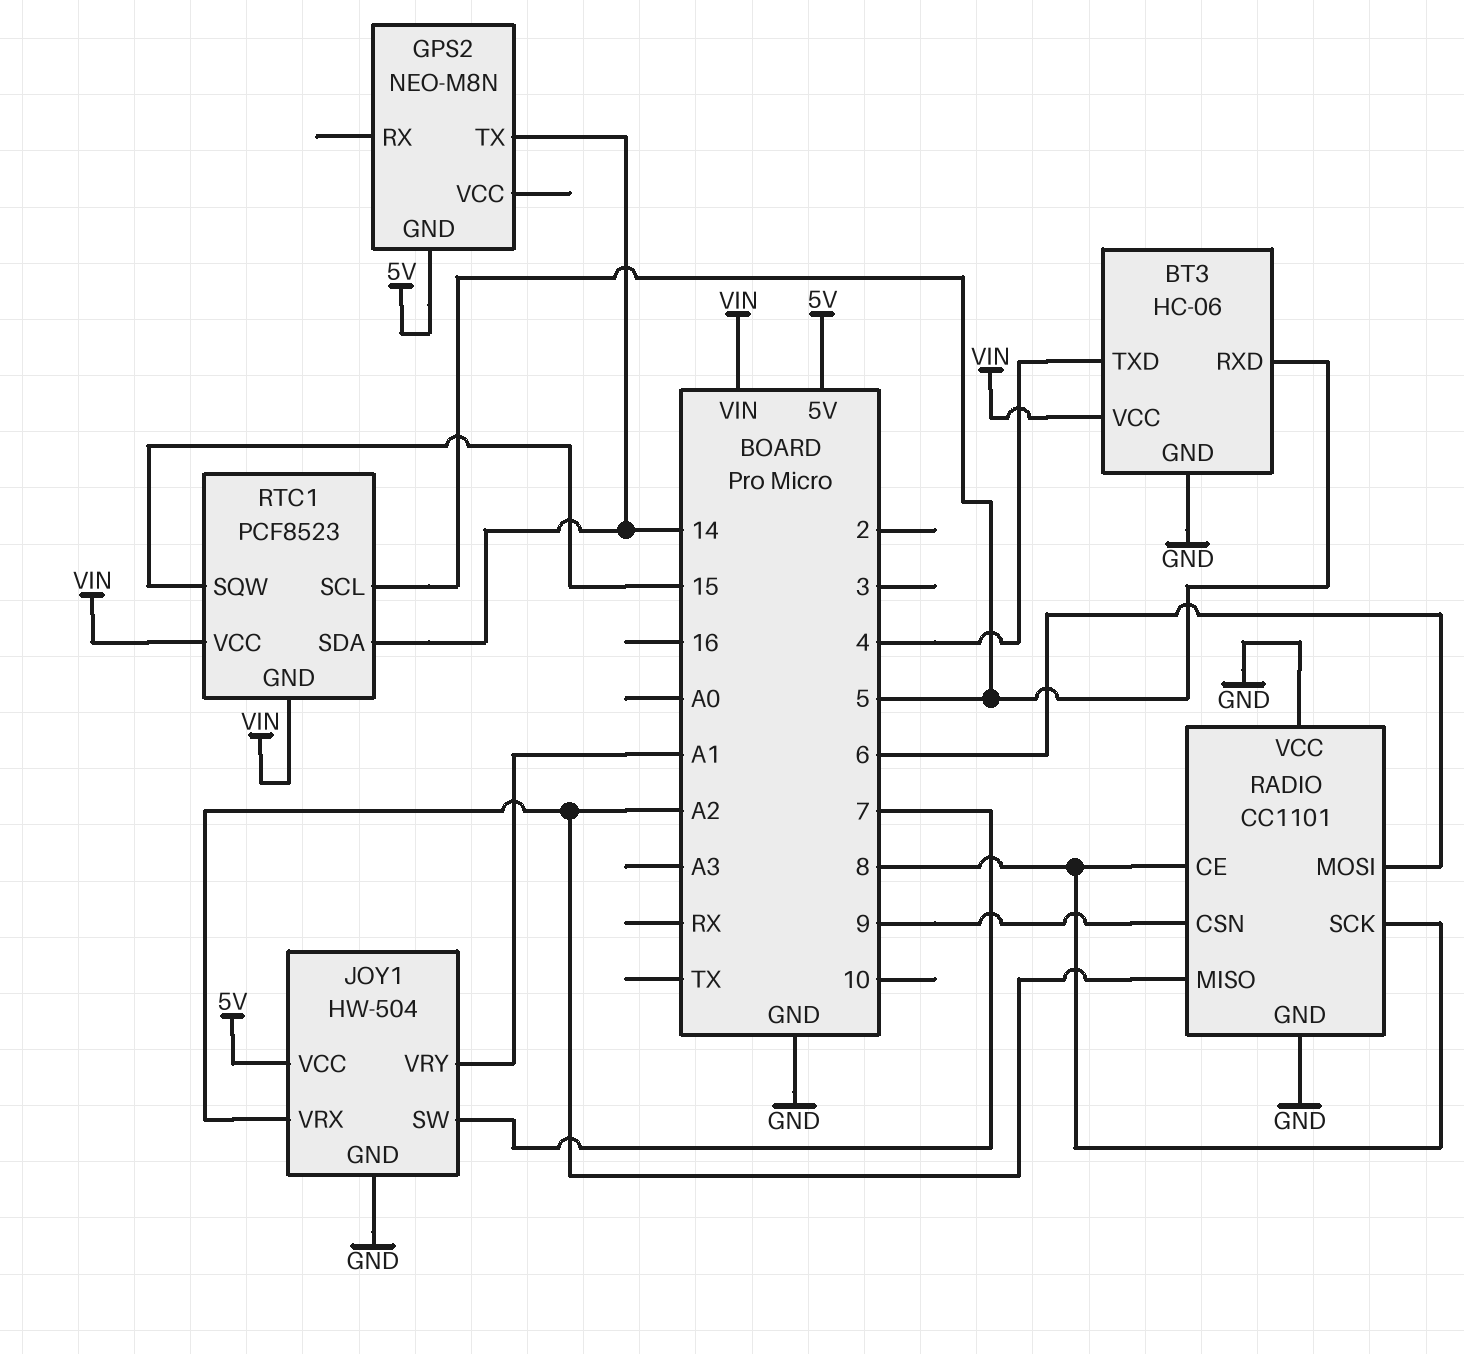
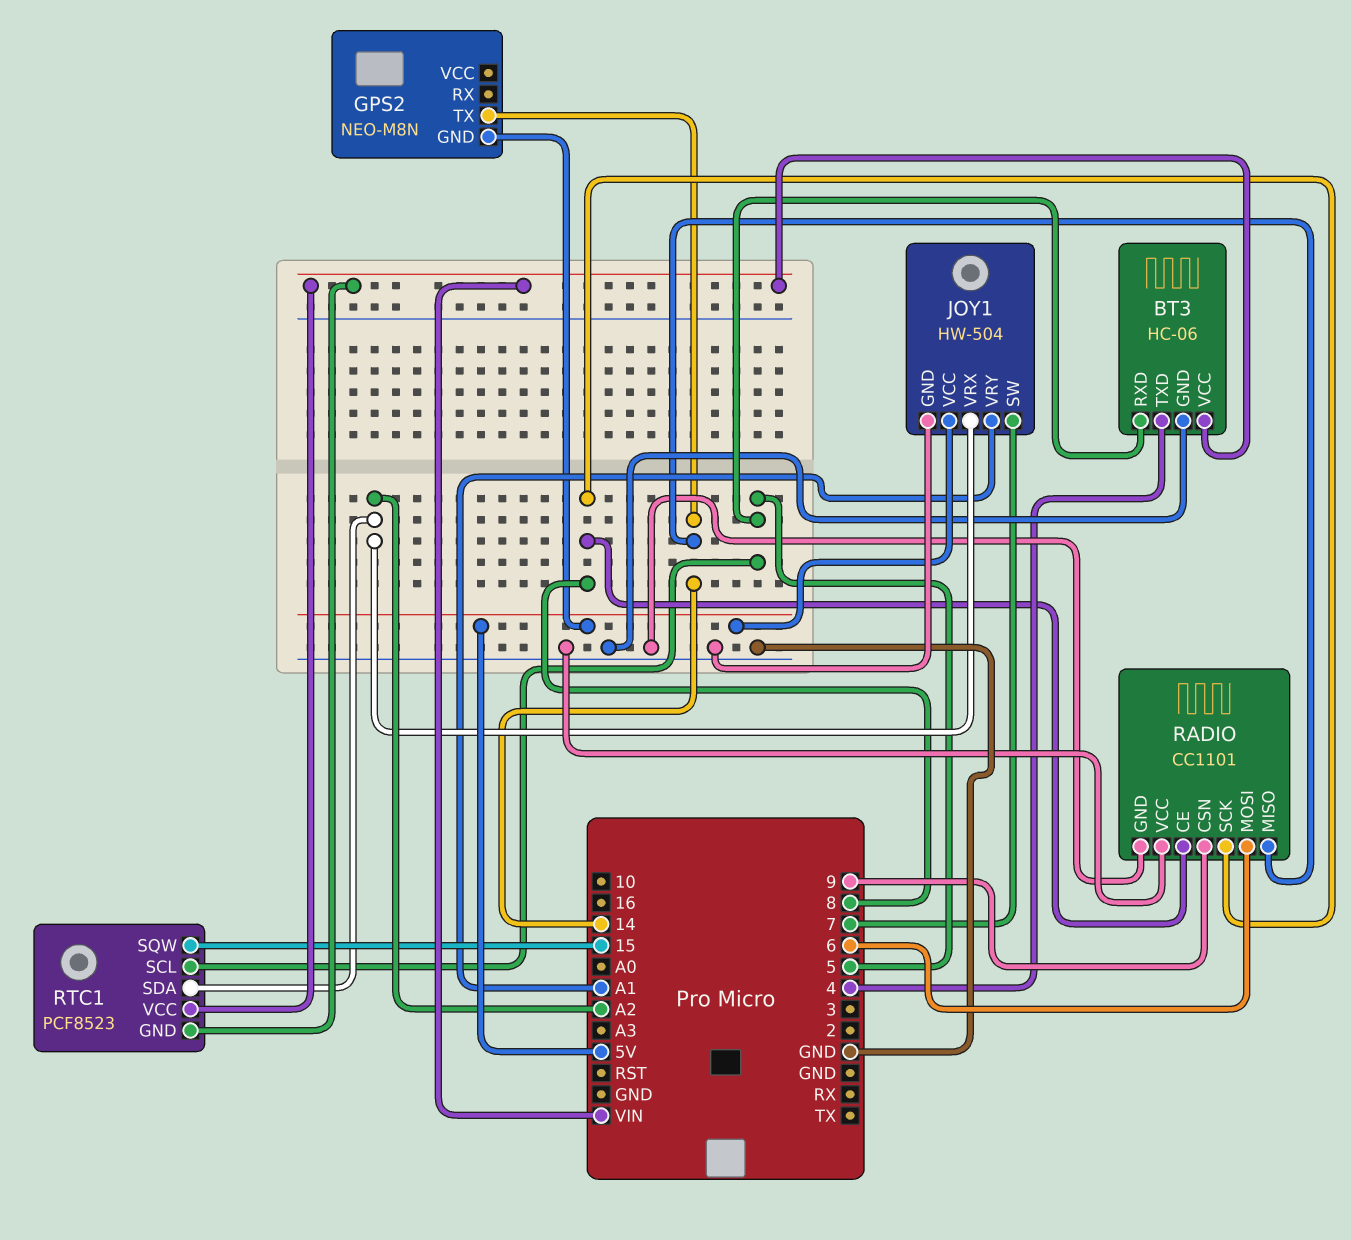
RADIO pin MISO: A2 -> 14
RTC1 pin SDA: 14 -> A2

